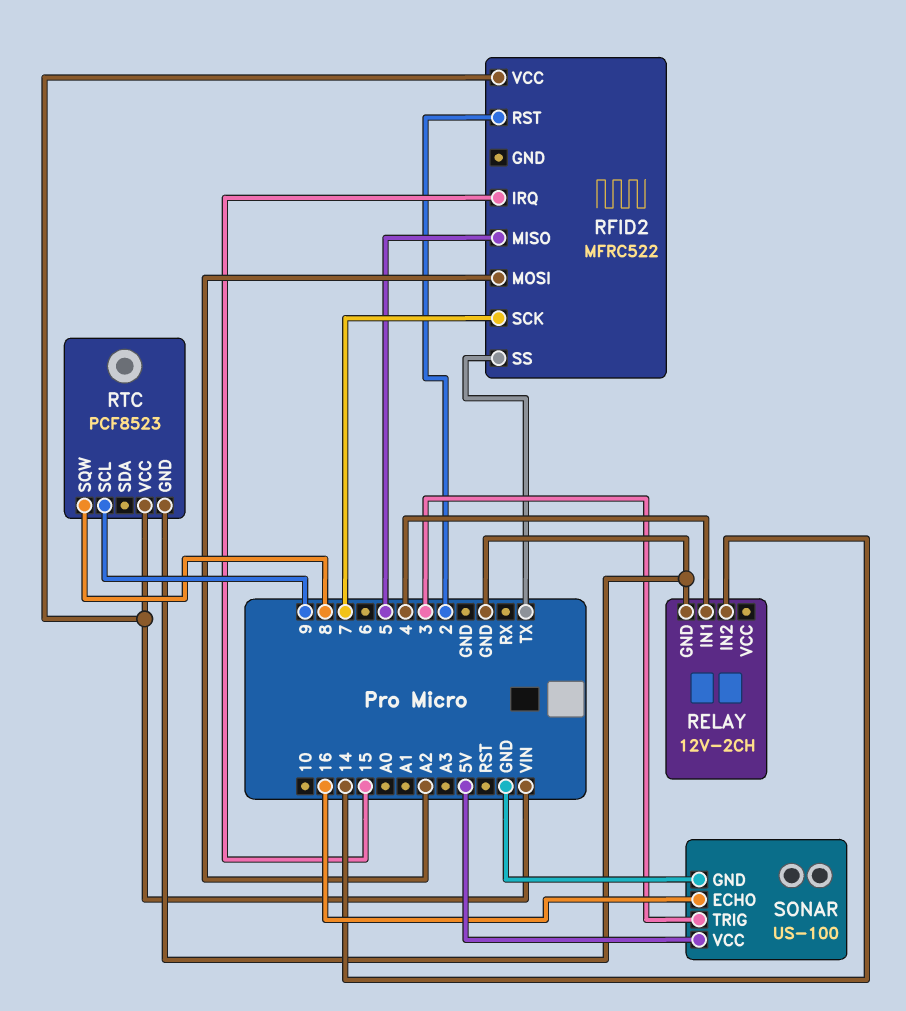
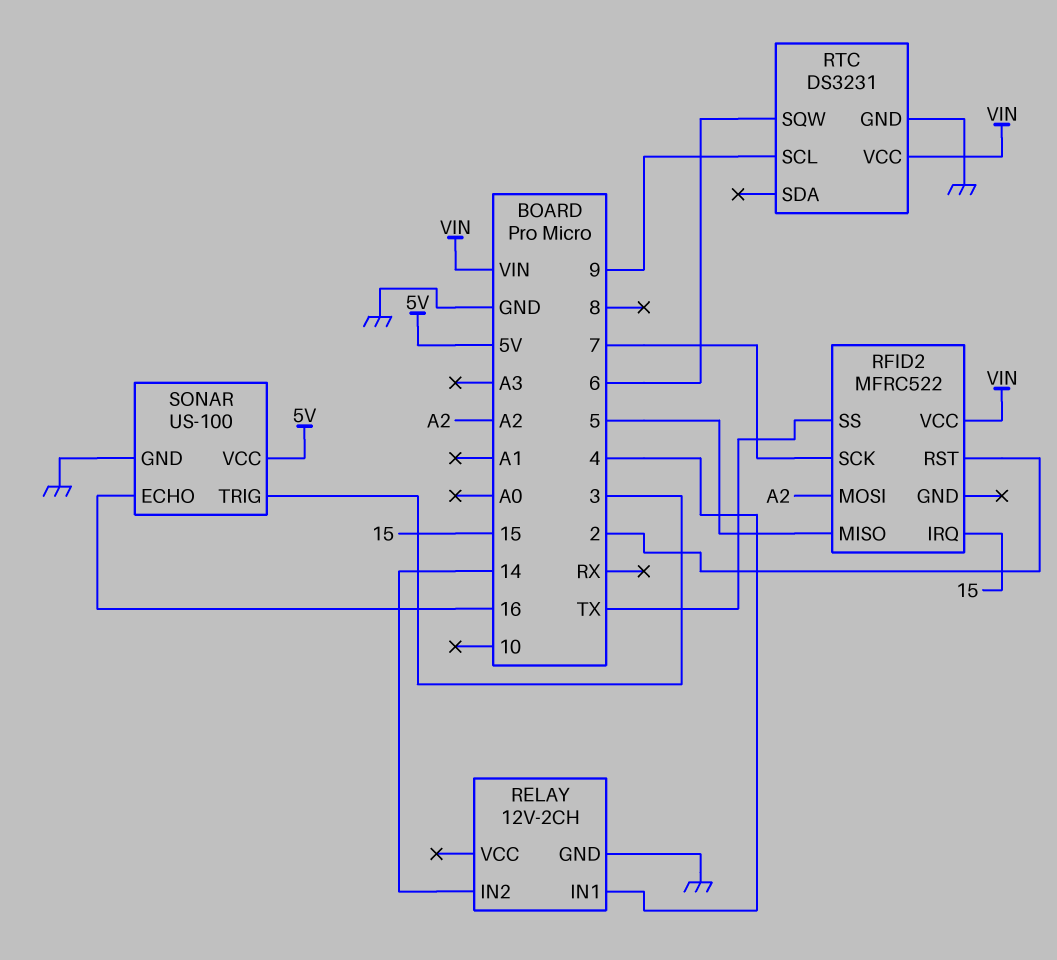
RTC: PCF8523 -> DS3231
RTC pin SQW: 8 -> 6

